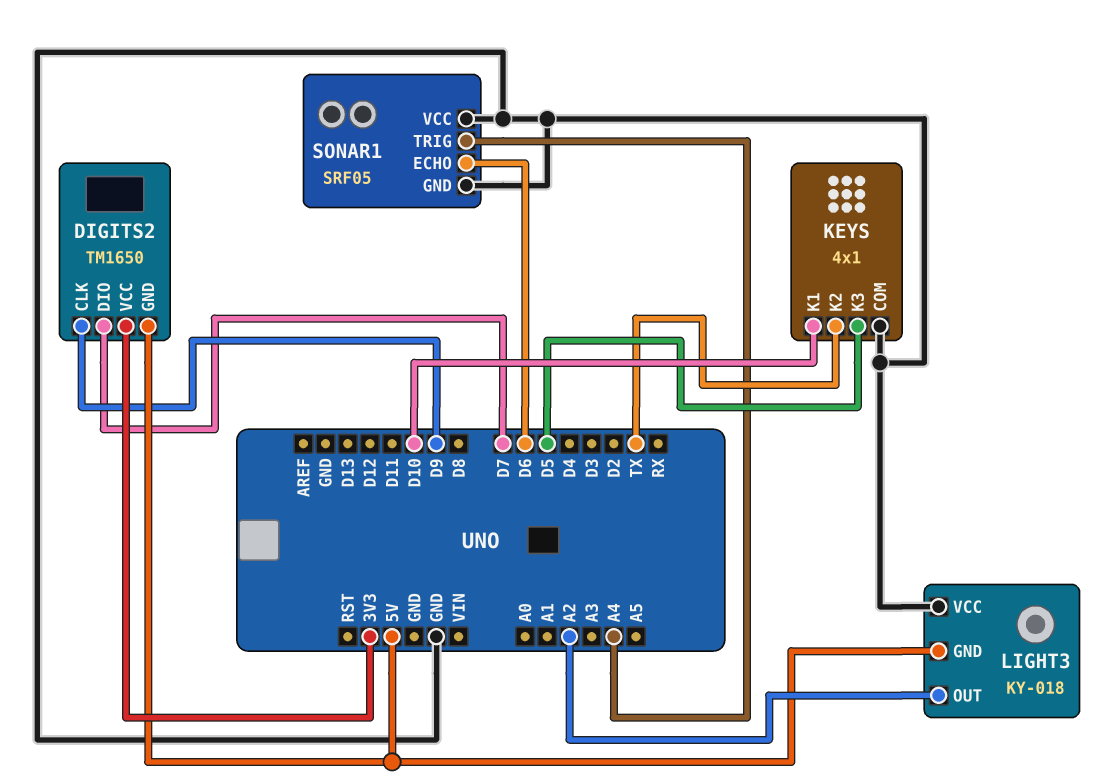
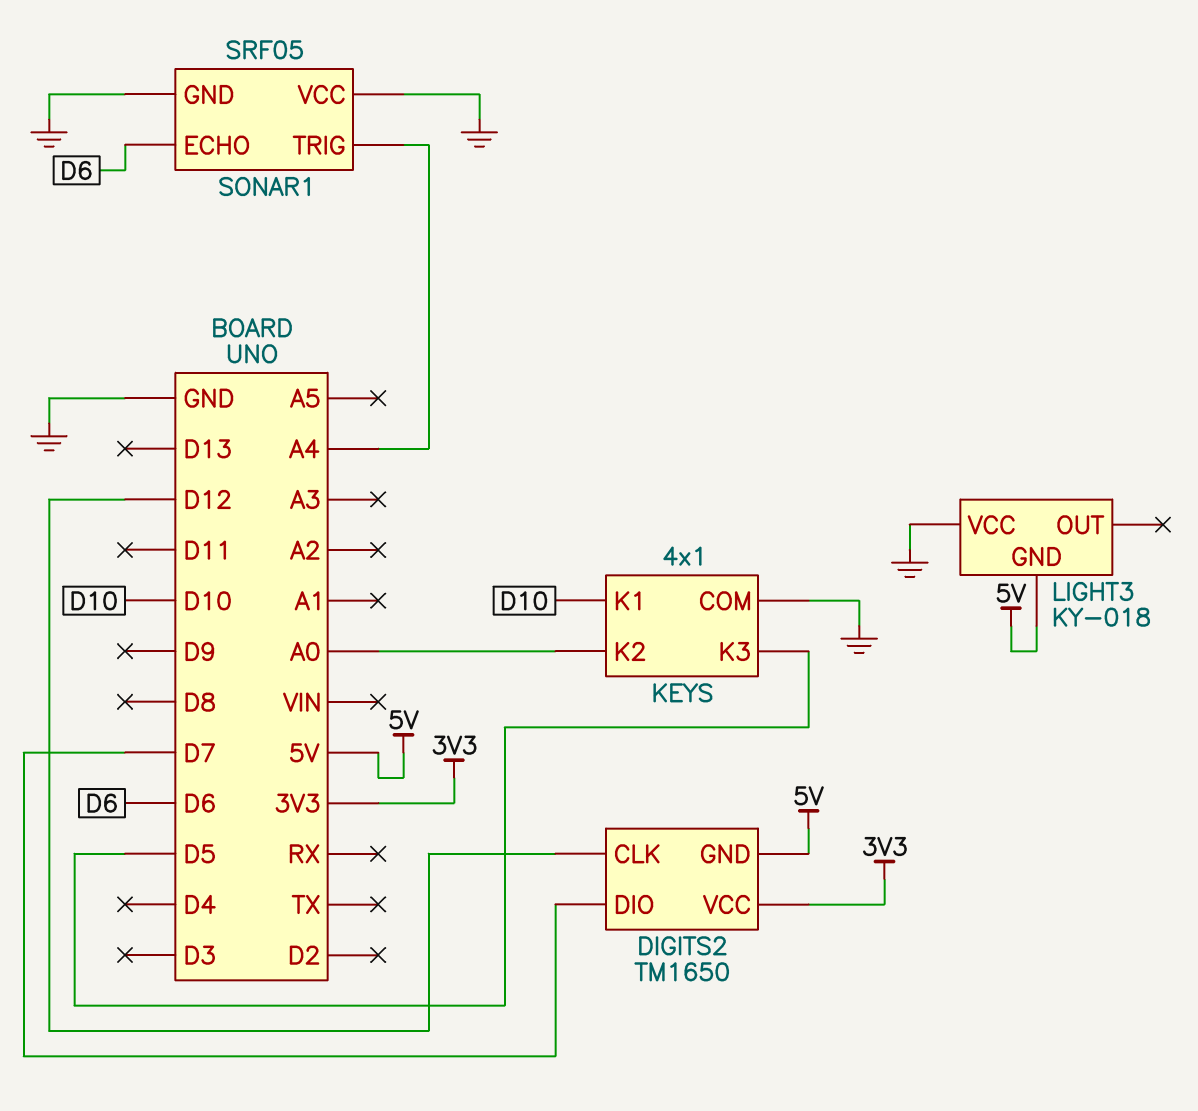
DIGITS2 pin CLK: D9 -> D12
KEYS pin K2: TX -> A0
LIGHT3 pin OUT: A2 -> none

